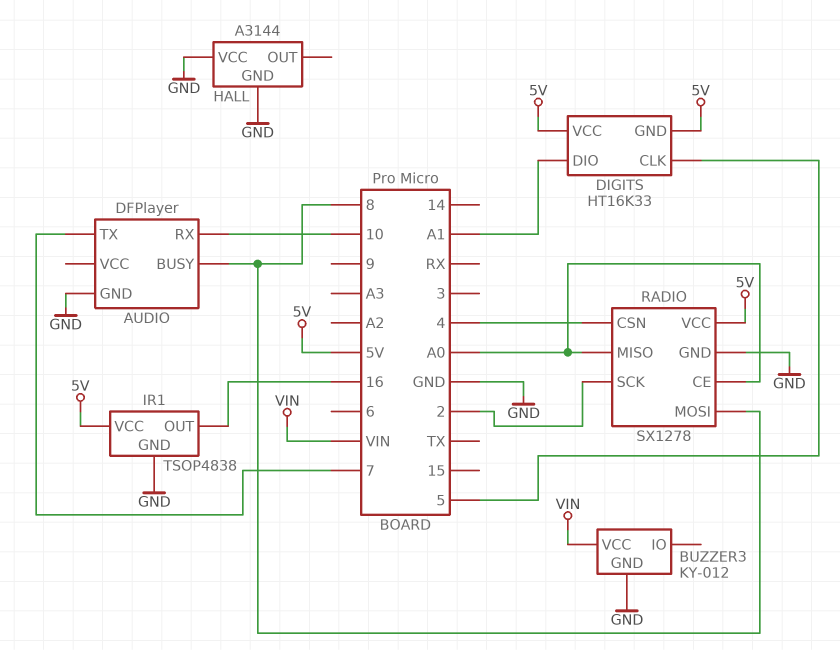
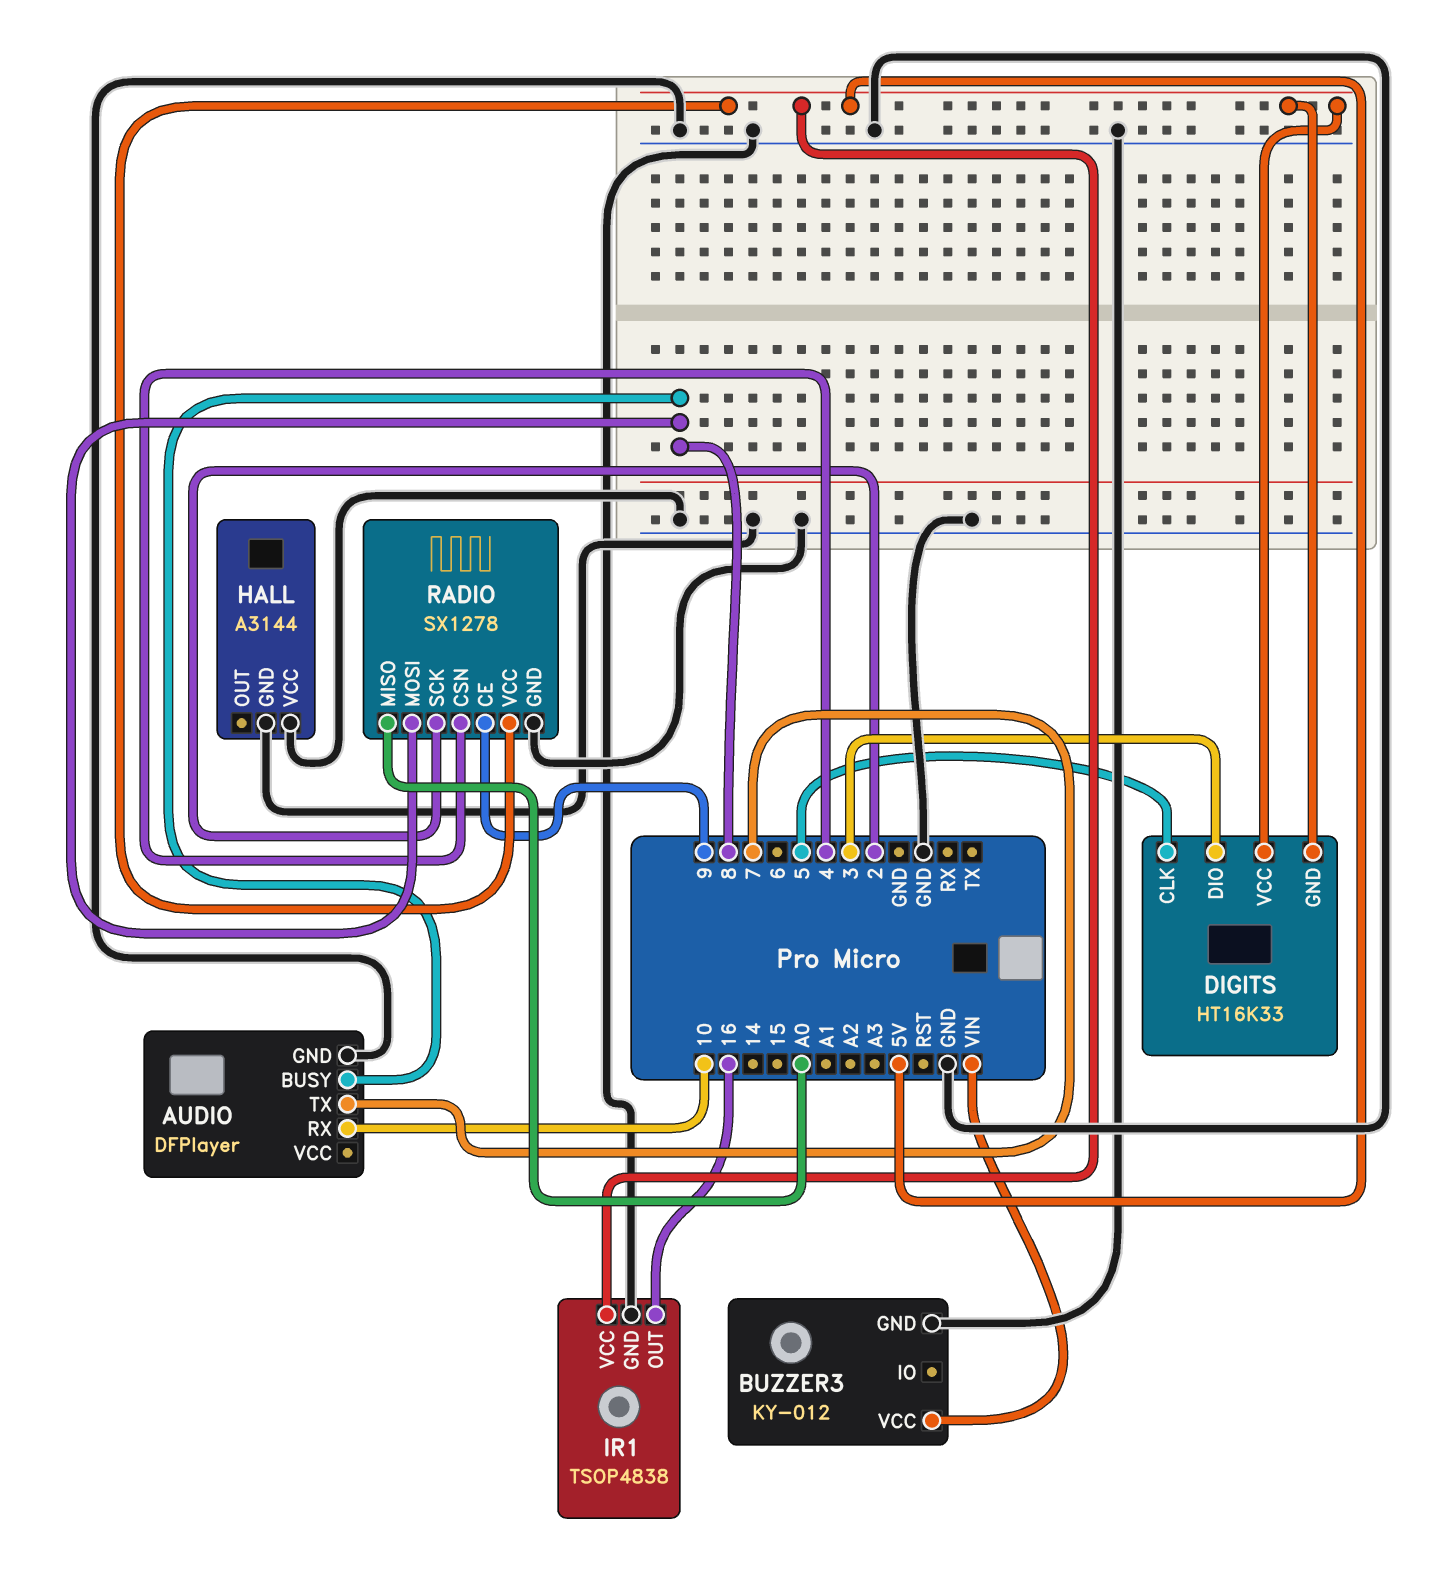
DIGITS pin DIO: A1 -> 3
RADIO pin CE: A0 -> 9

